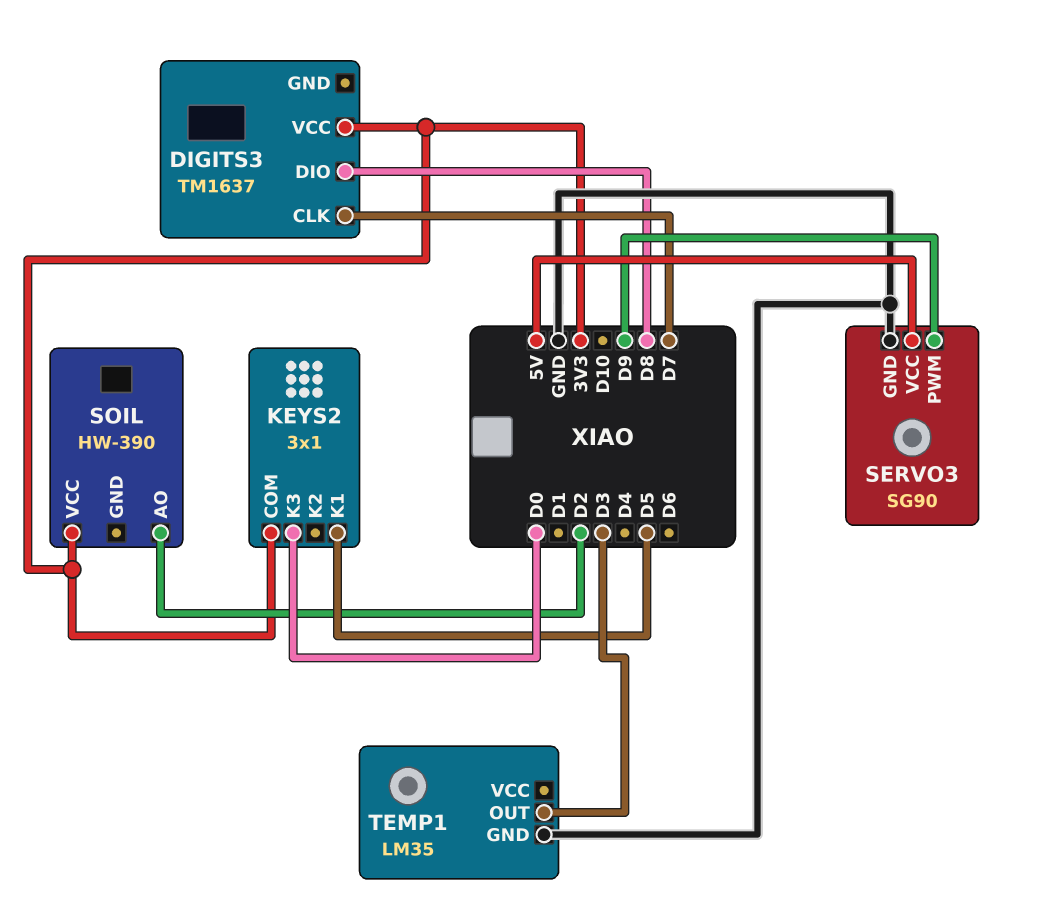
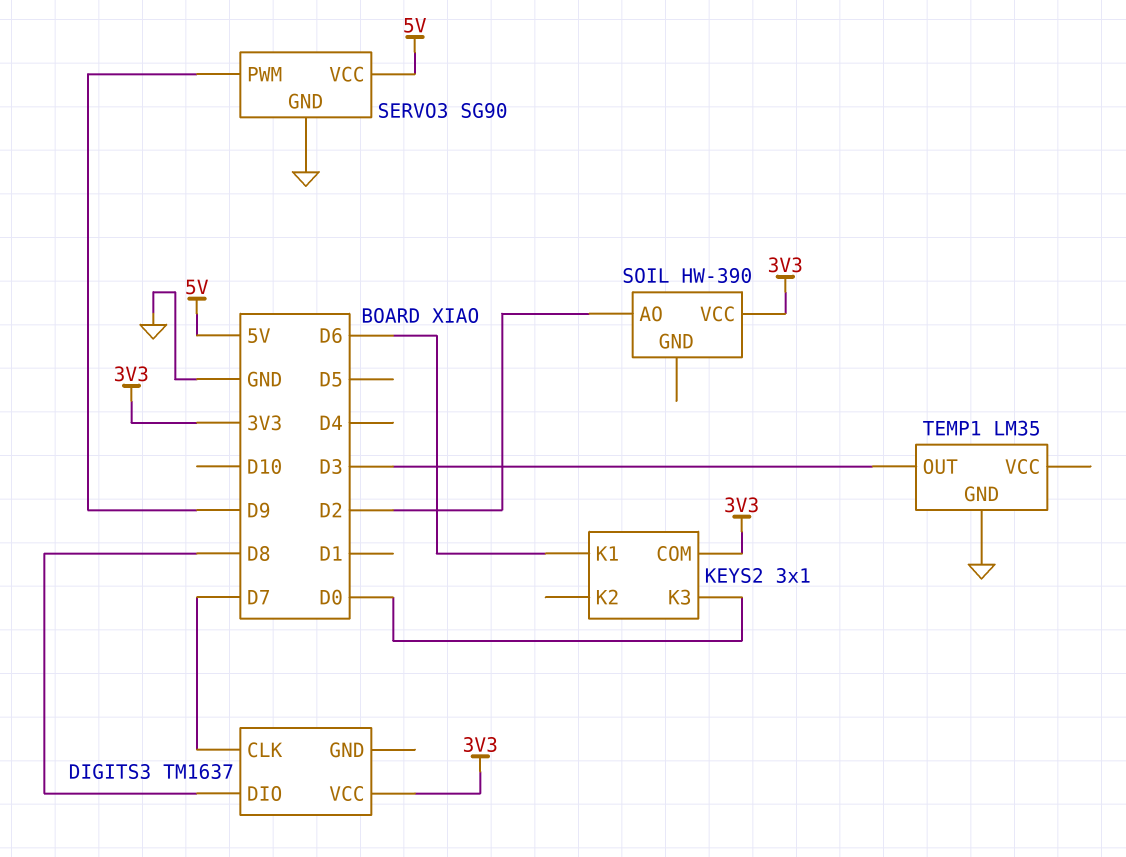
KEYS2 pin K1: D5 -> D6

